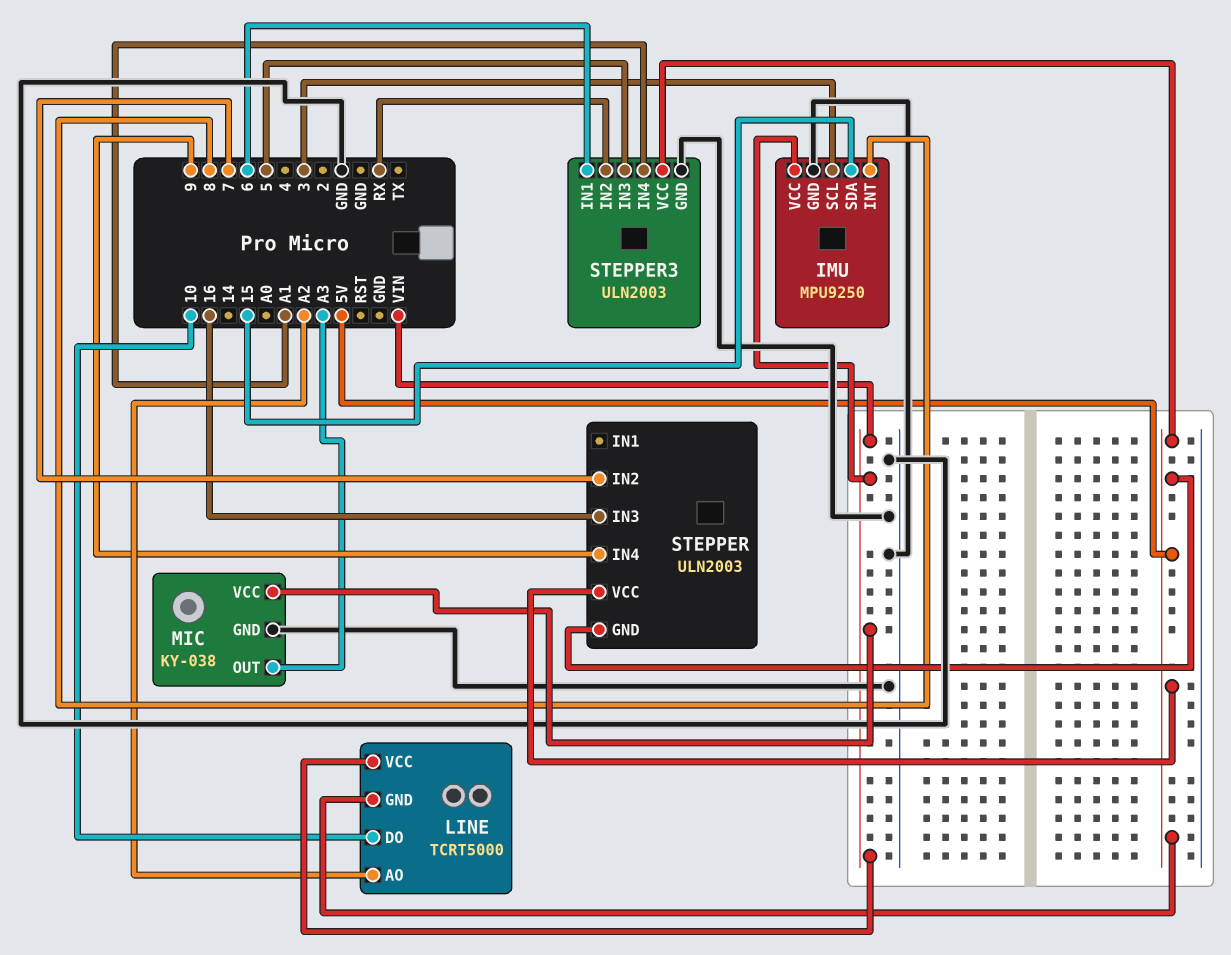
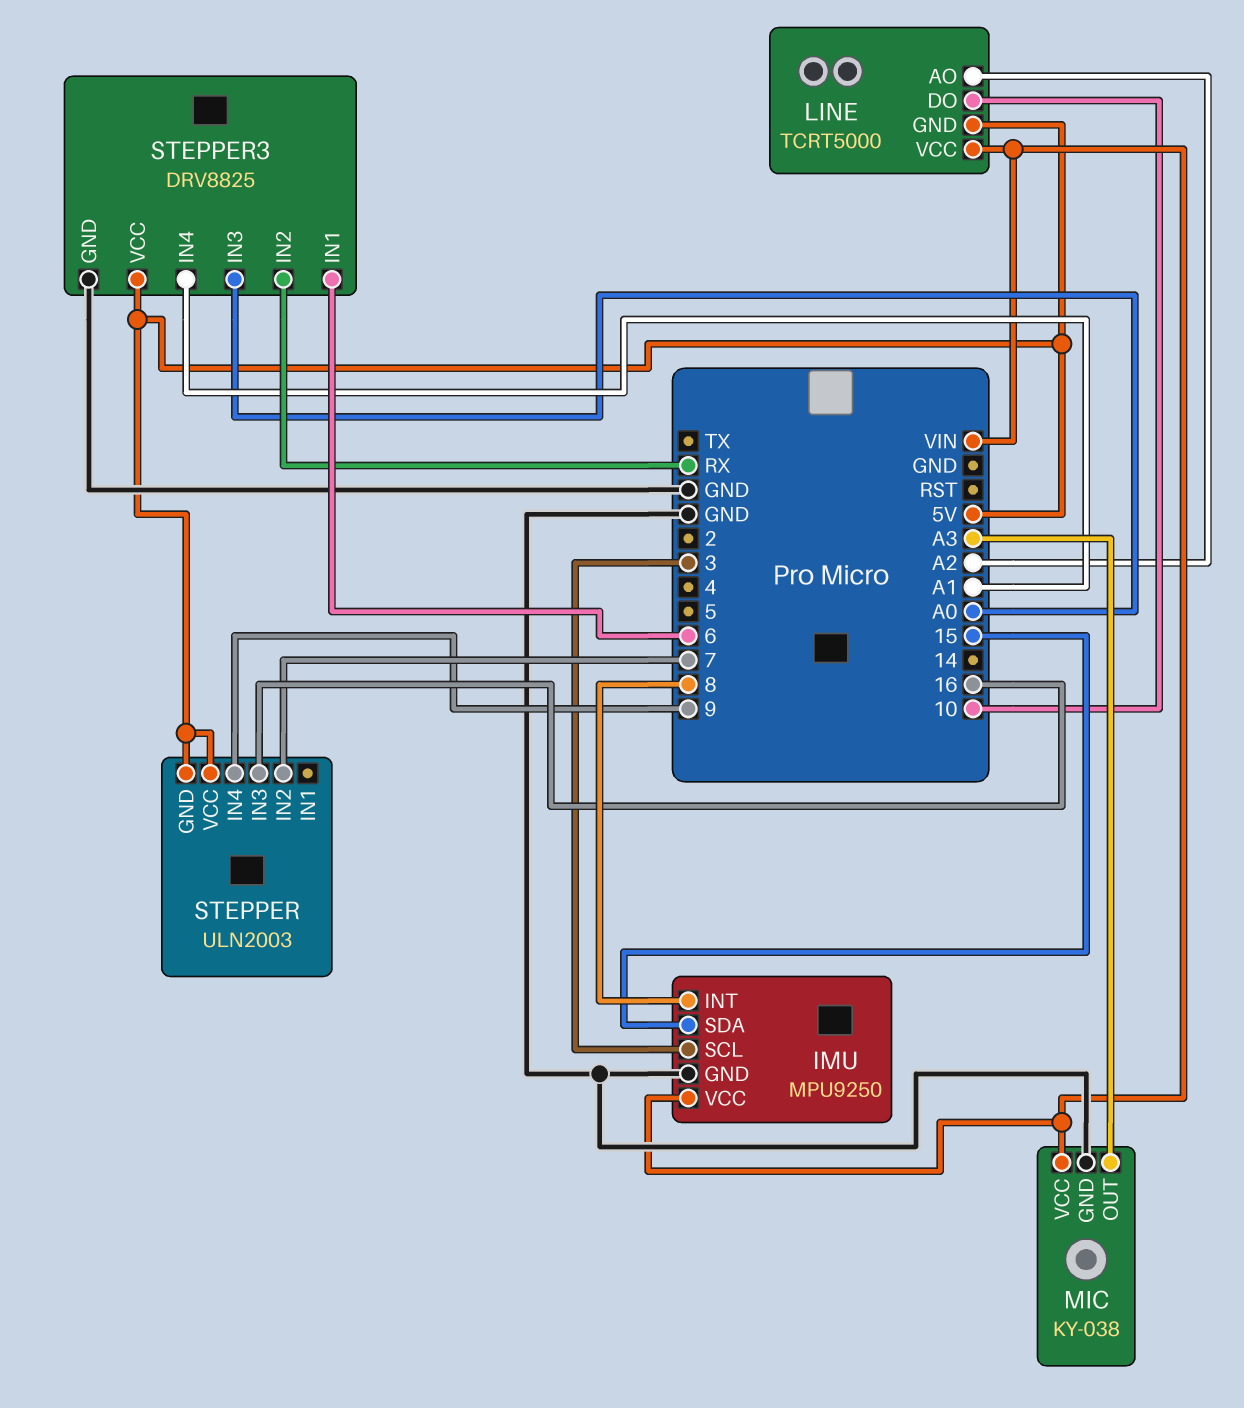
STEPPER3: ULN2003 -> DRV8825
STEPPER3 pin IN3: 5 -> A0

